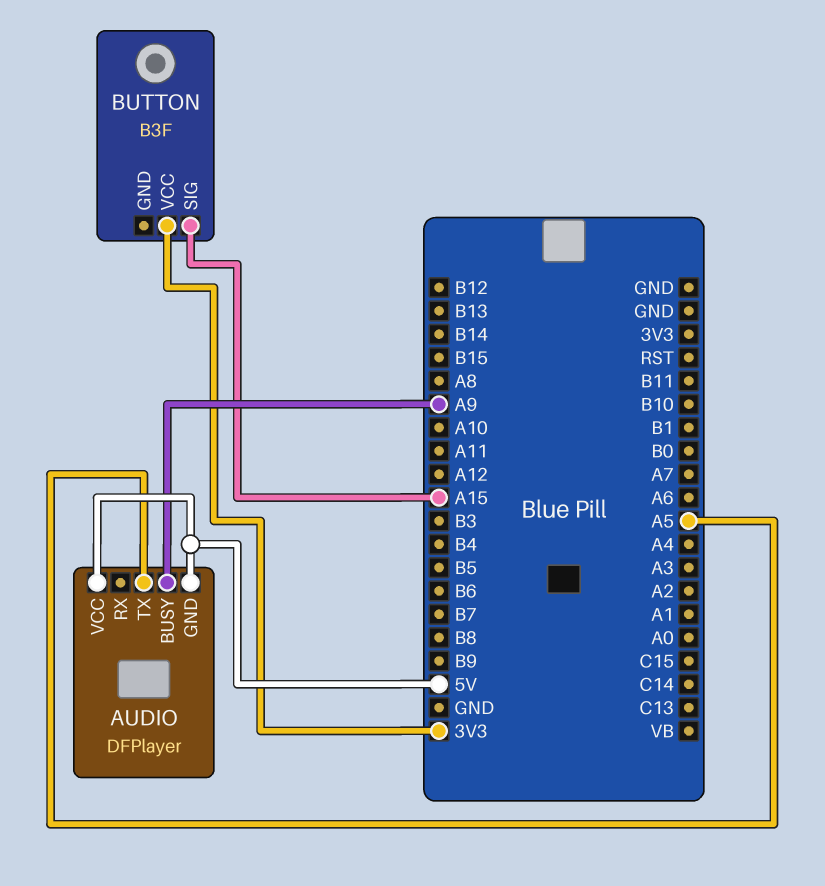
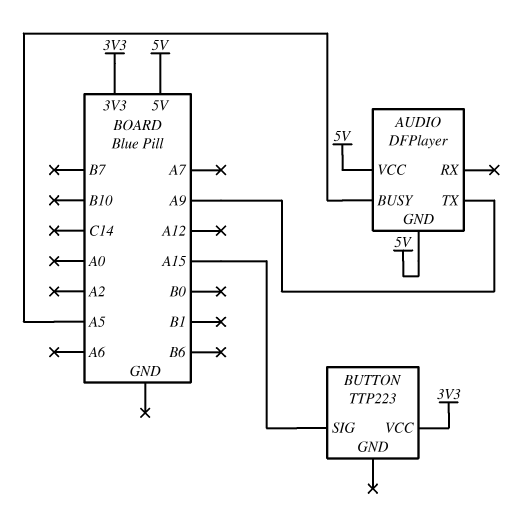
AUDIO pin BUSY: A9 -> A5
AUDIO pin TX: A5 -> A9
BUTTON: B3F -> TTP223

